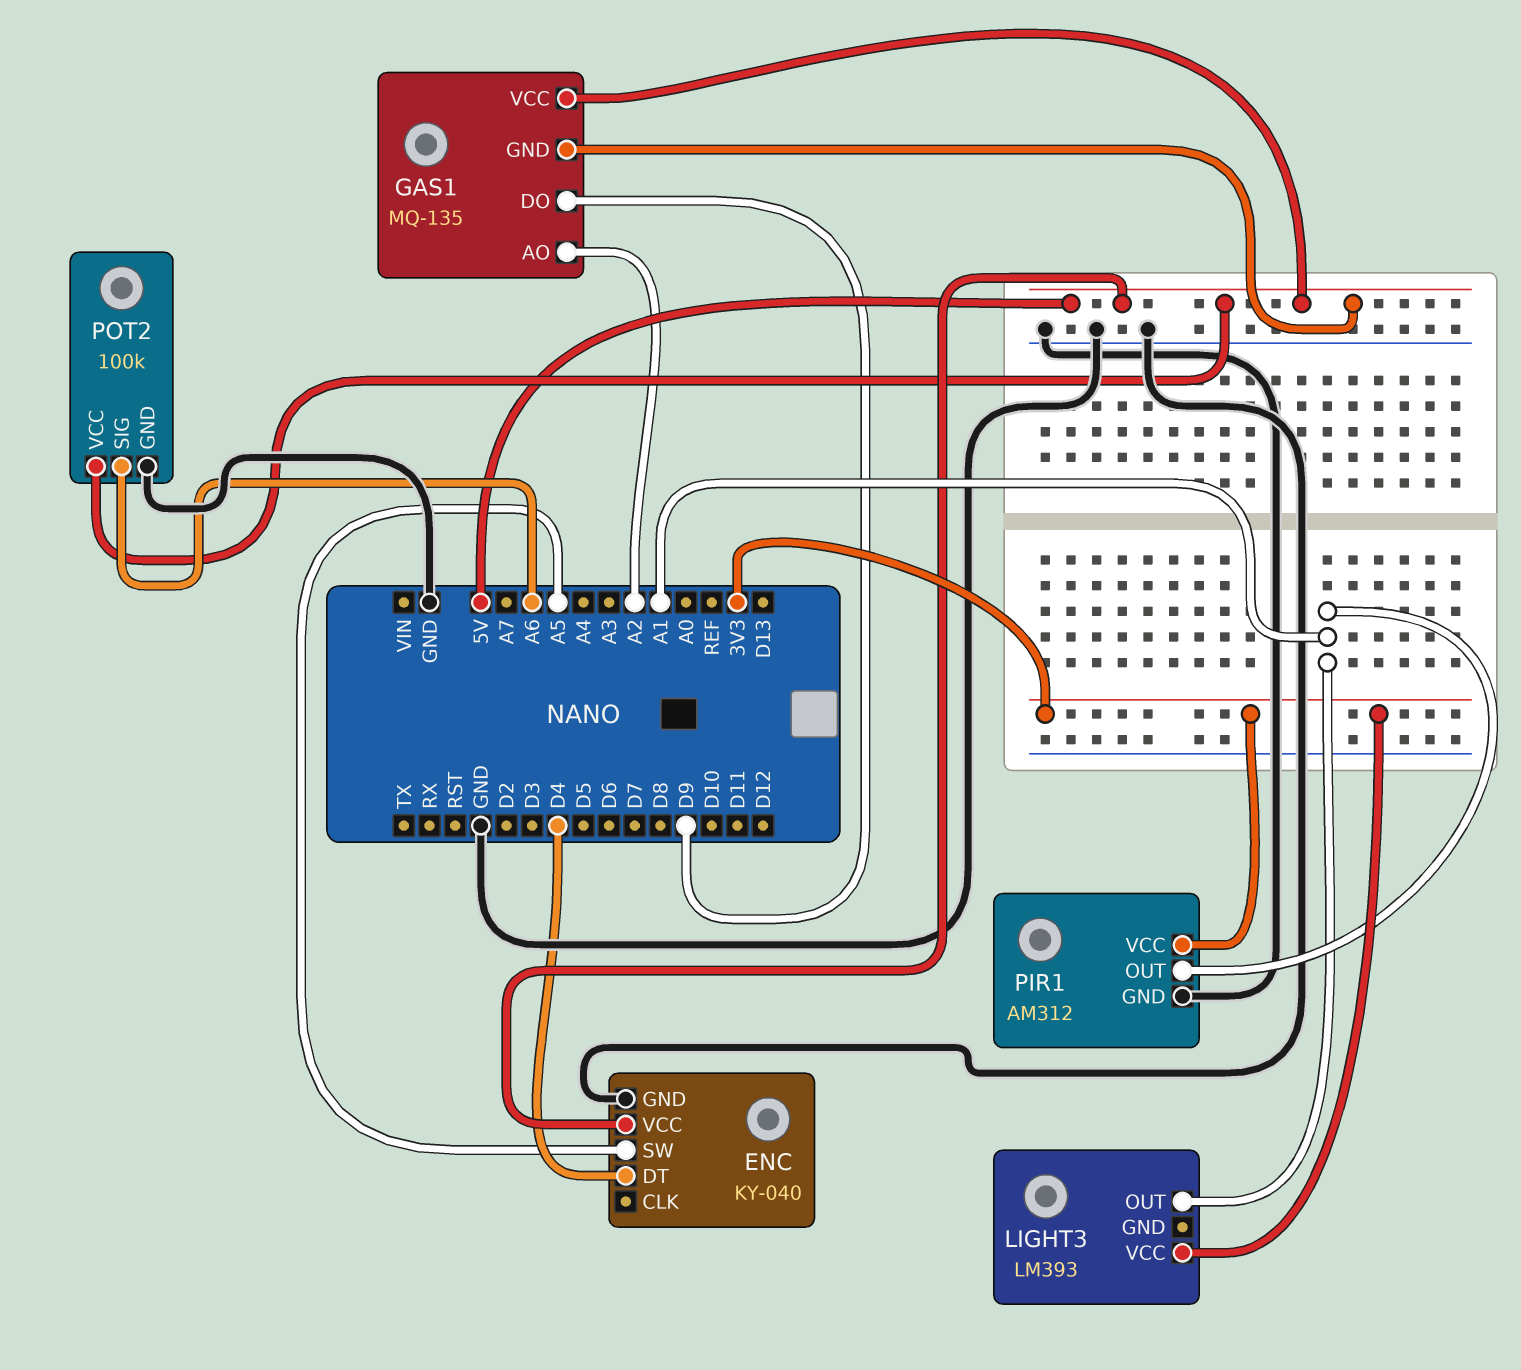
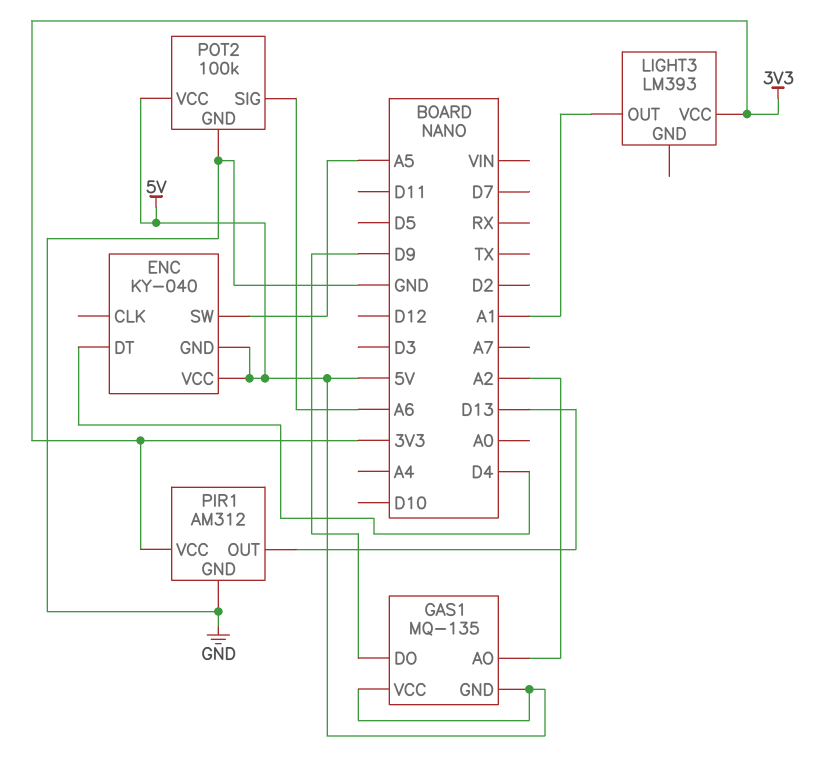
ENC pin GND: GND -> 5V
PIR1 pin OUT: A1 -> D13

